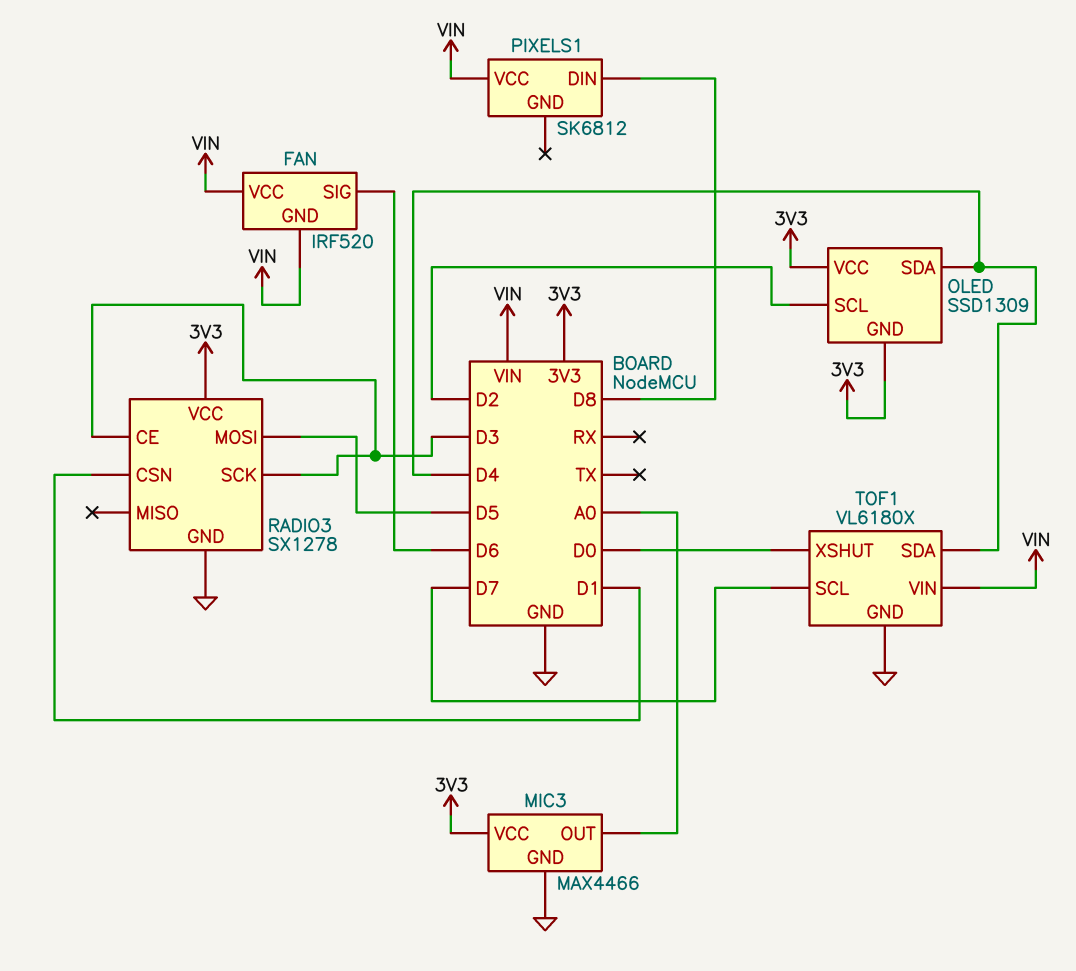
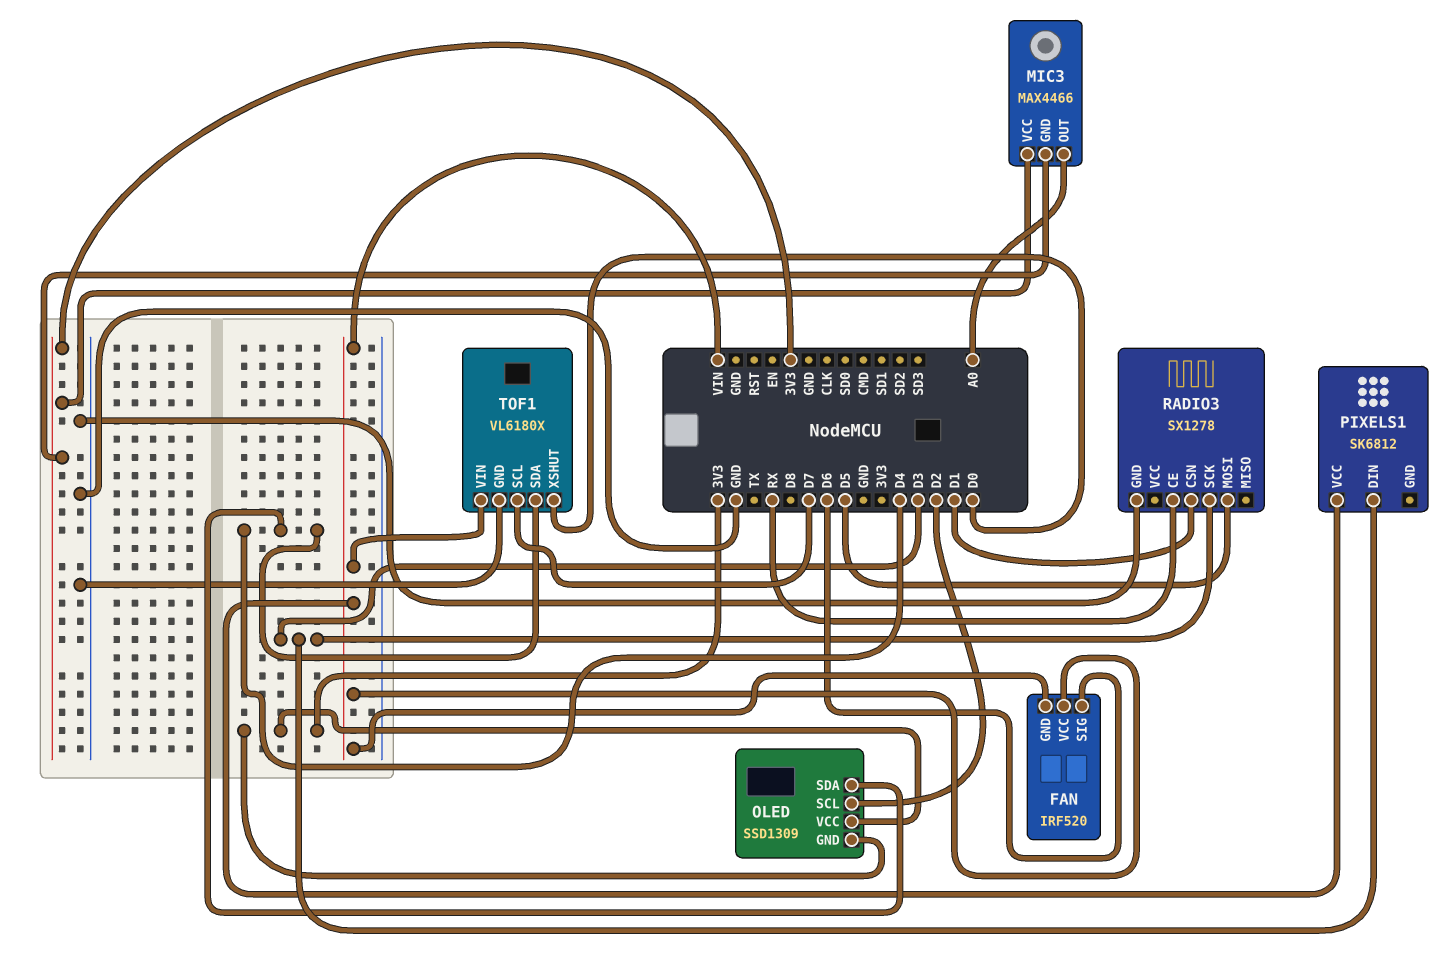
MIC3 pin GND: GND -> 3V3
PIXELS1 pin DIN: D8 -> D3
RADIO3 pin CE: D3 -> RX
RADIO3 pin VCC: 3V3 -> none

